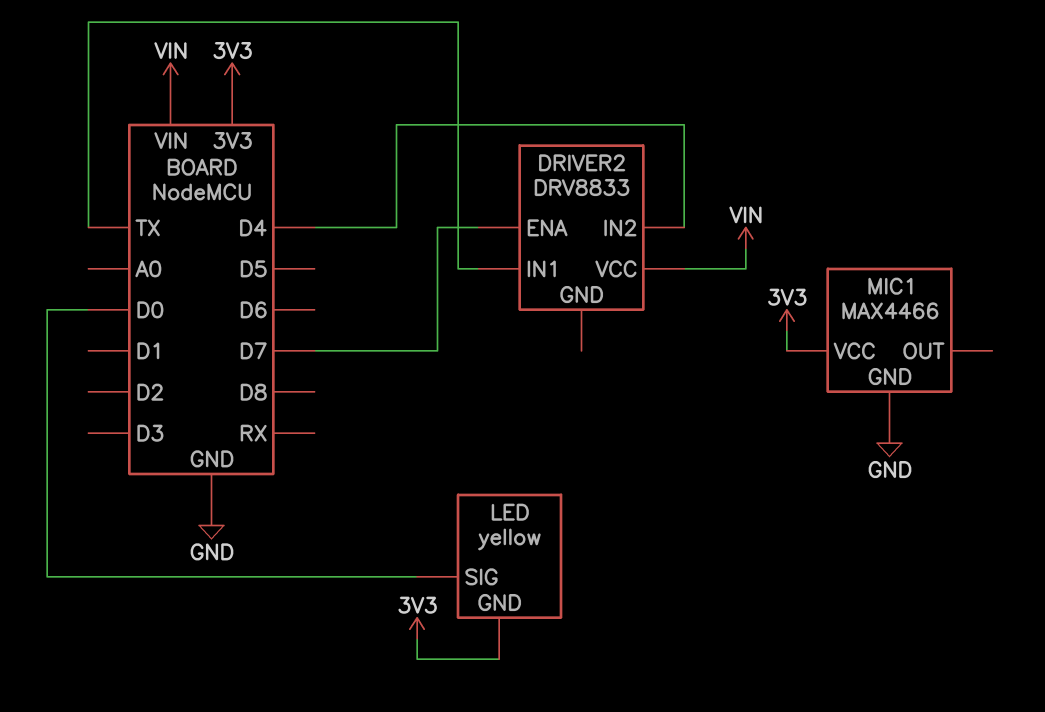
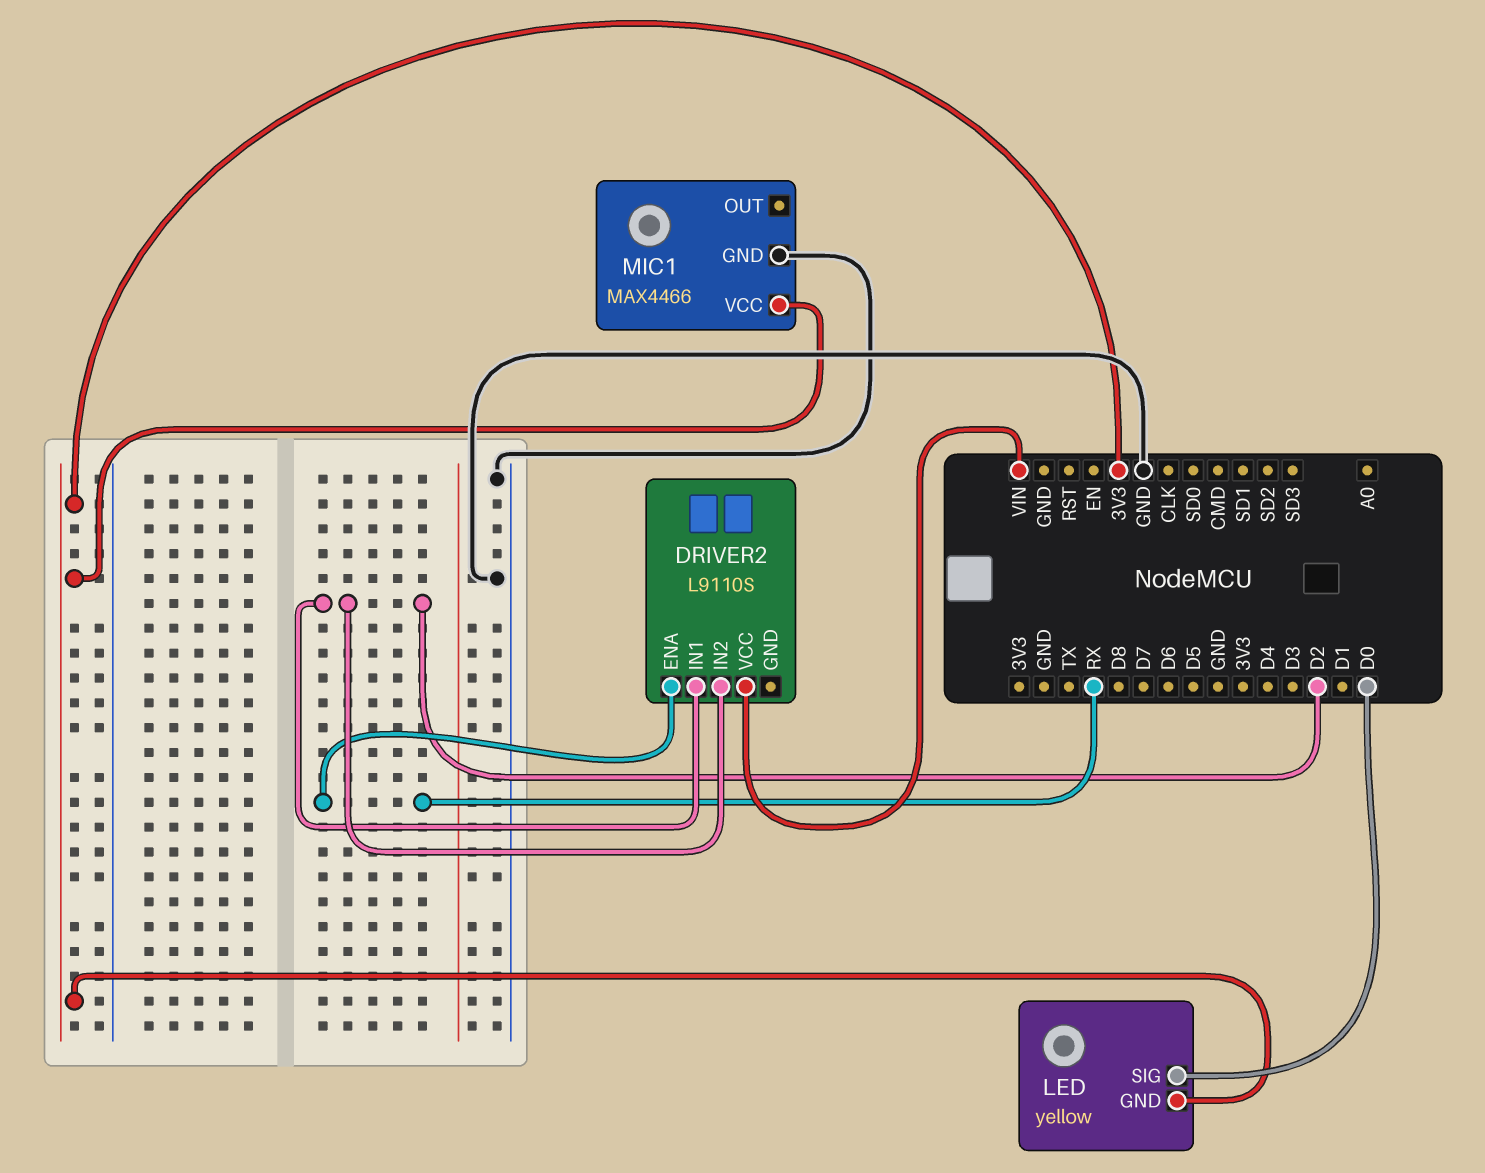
DRIVER2: DRV8833 -> L9110S
DRIVER2 pin ENA: D7 -> RX
DRIVER2 pin IN1: TX -> D2
DRIVER2 pin IN2: D4 -> D2

